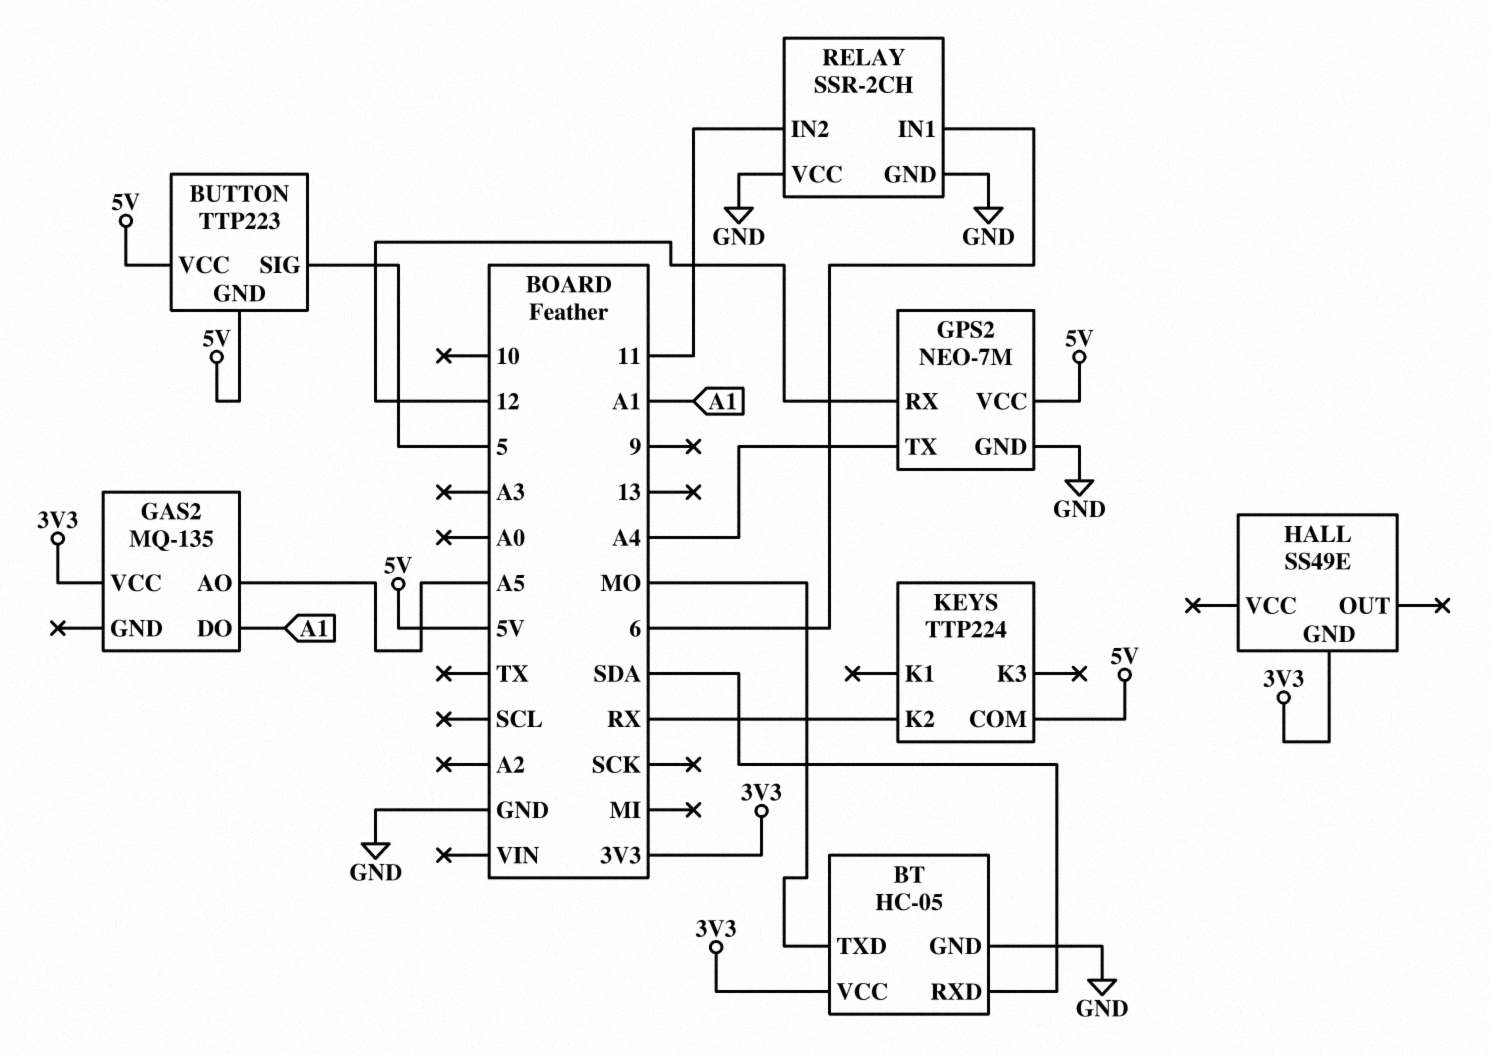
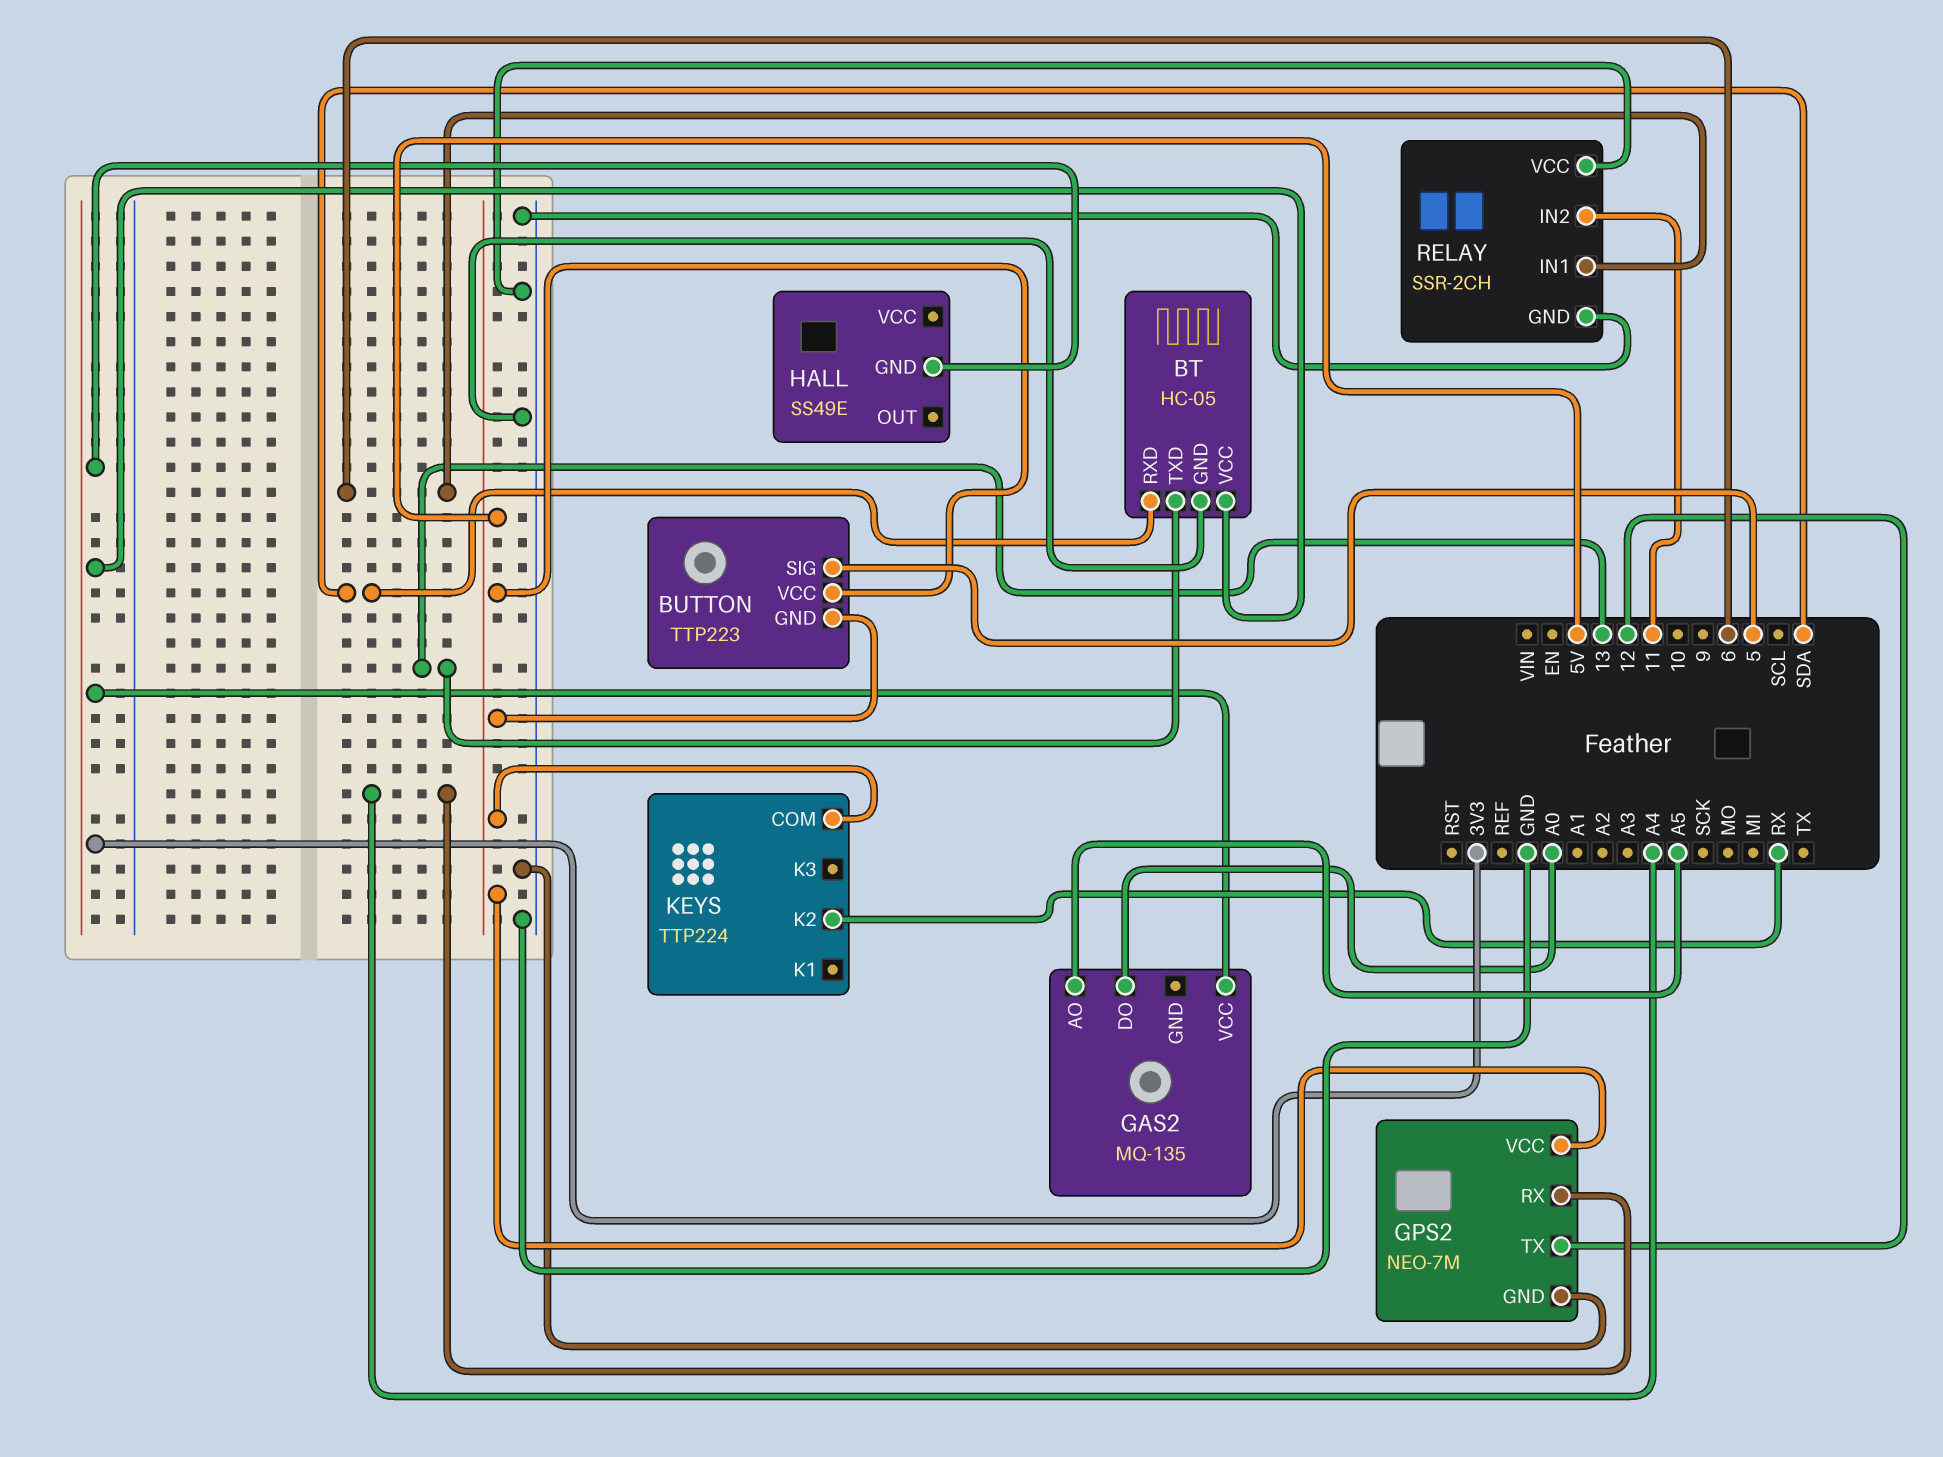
BT pin TXD: MO -> 13
GAS2 pin DO: A1 -> A0
GPS2 pin RX: 12 -> A4
GPS2 pin TX: A4 -> 12

